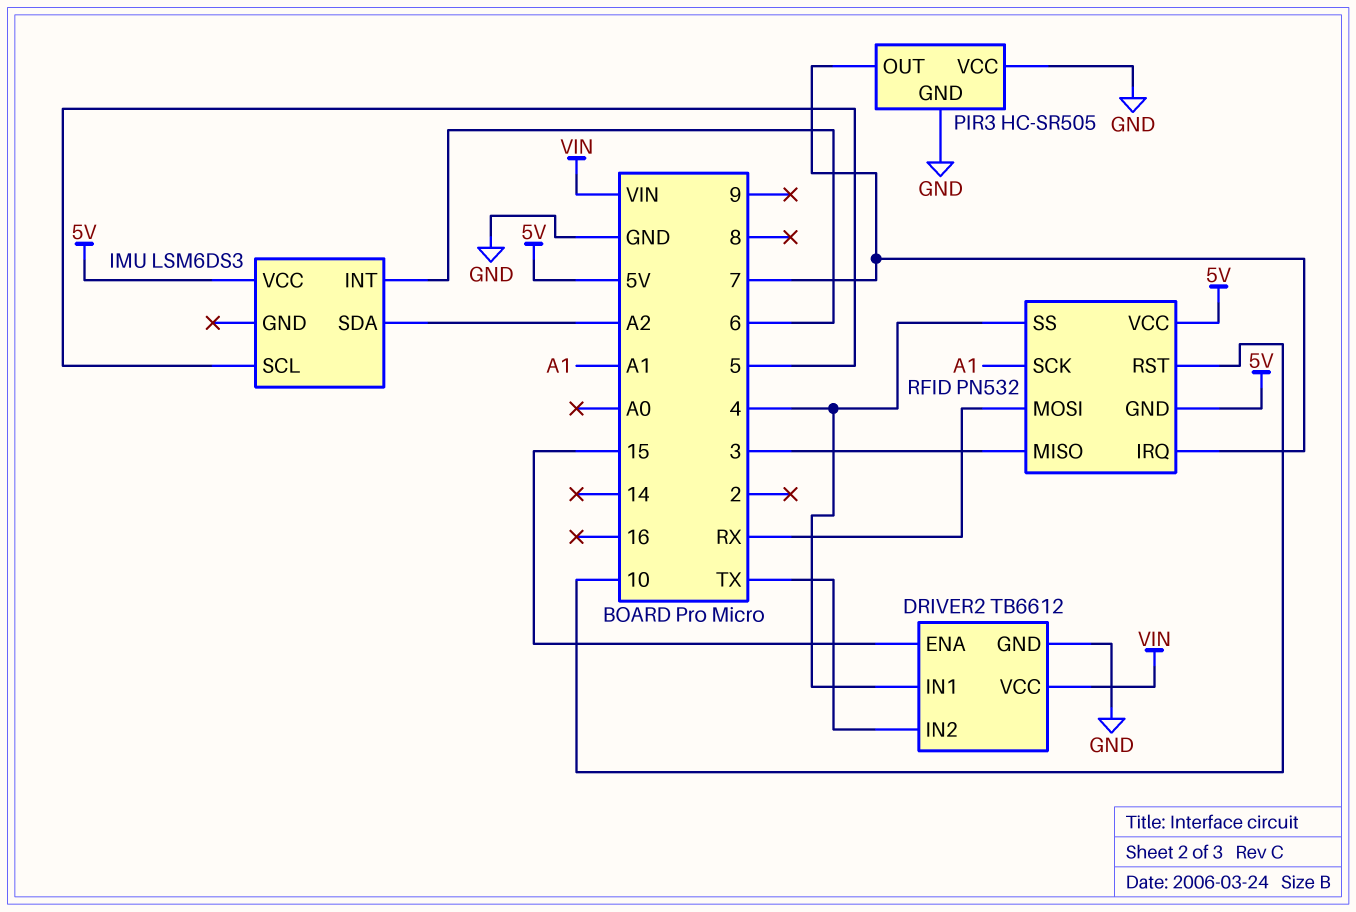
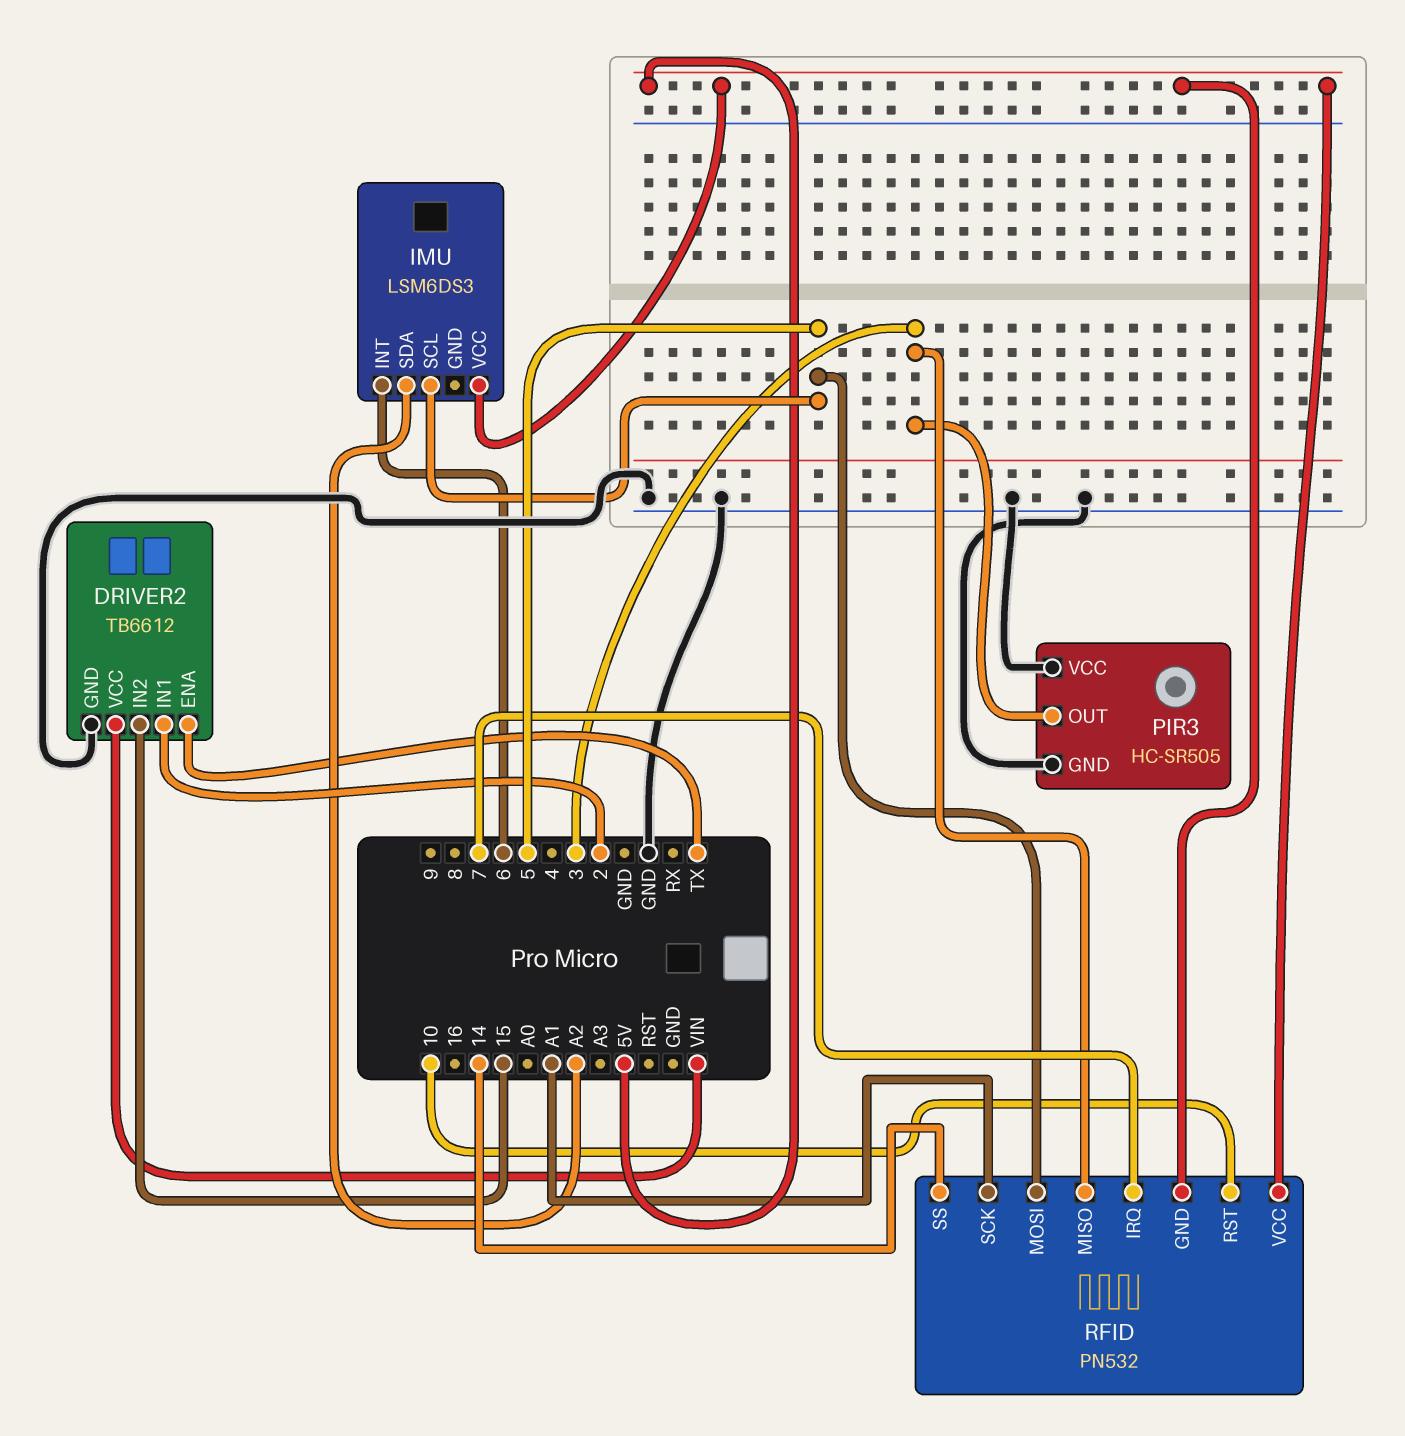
DRIVER2 pin ENA: 15 -> TX
DRIVER2 pin IN1: 4 -> 2
DRIVER2 pin IN2: TX -> 15
PIR3 pin OUT: 7 -> 3
RFID pin MOSI: RX -> 5
RFID pin SS: 4 -> 14

